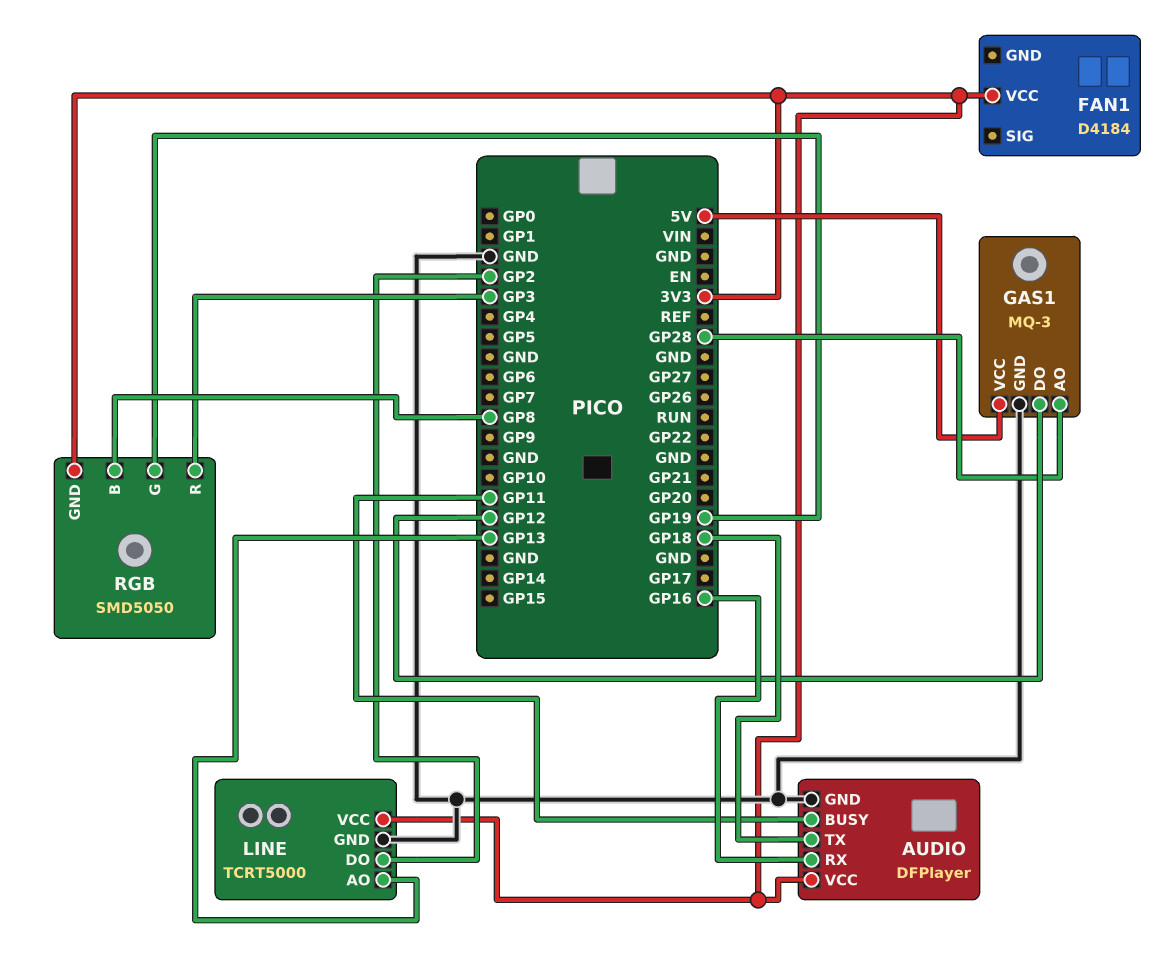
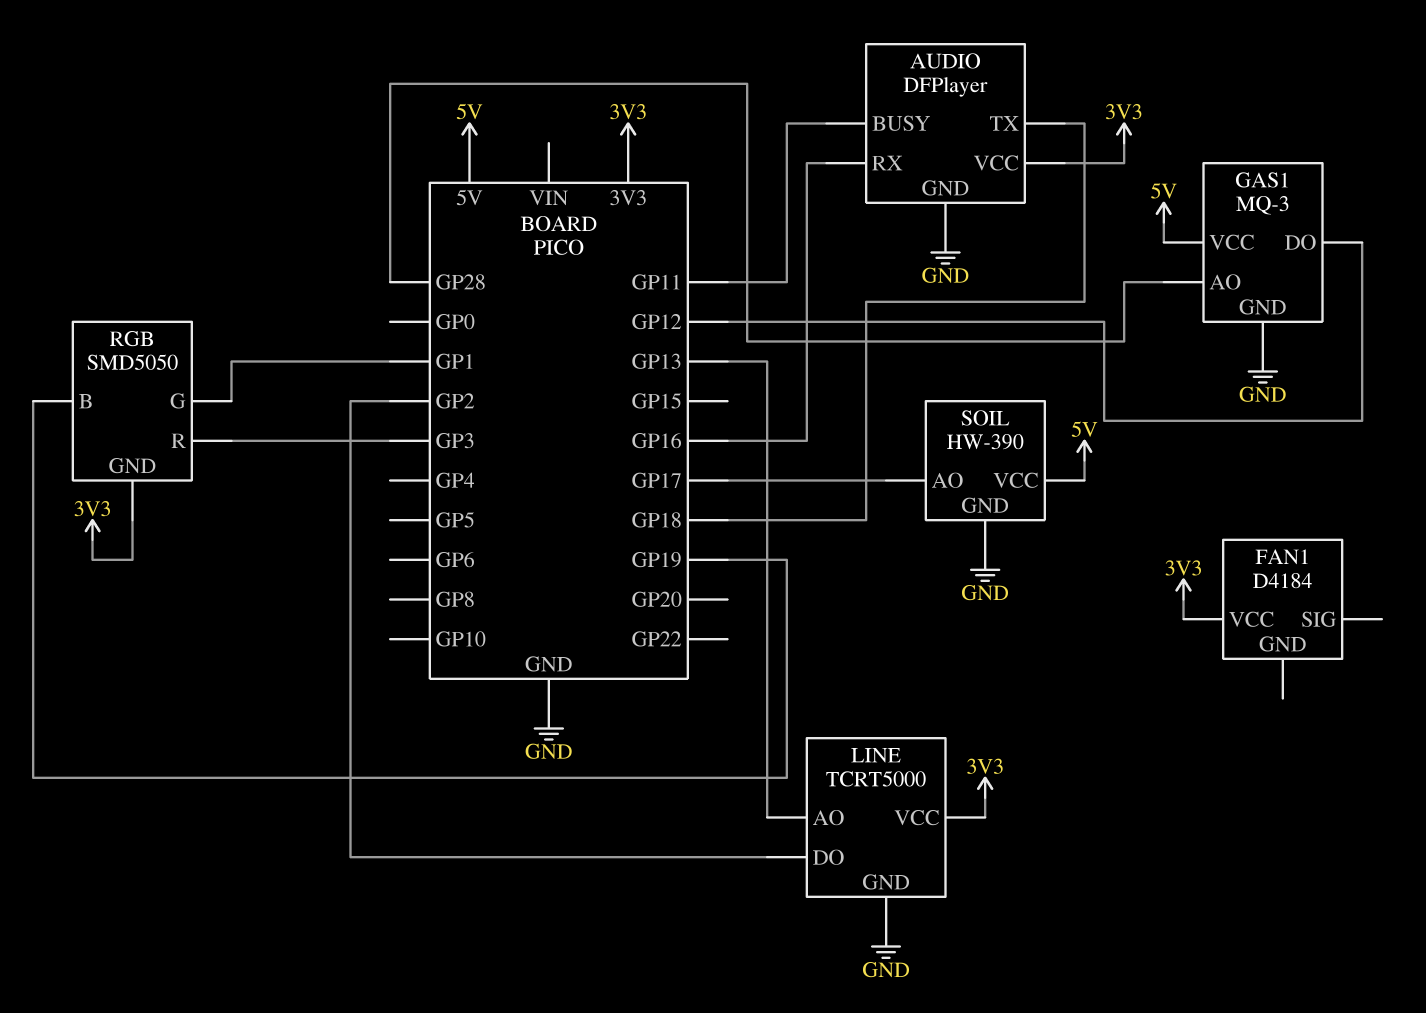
RGB pin B: GP8 -> GP19
RGB pin G: GP19 -> GP1
SOIL: none -> HW-390
SOIL pin AO: none -> GP17
SOIL pin GND: none -> GND
SOIL pin VCC: none -> 5V

